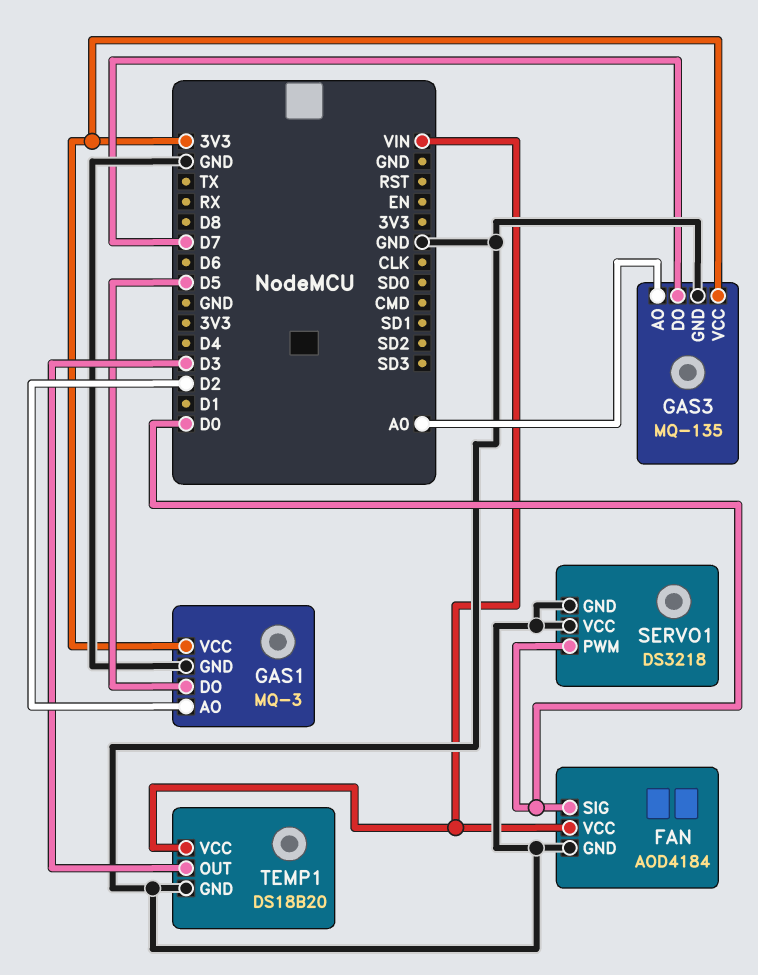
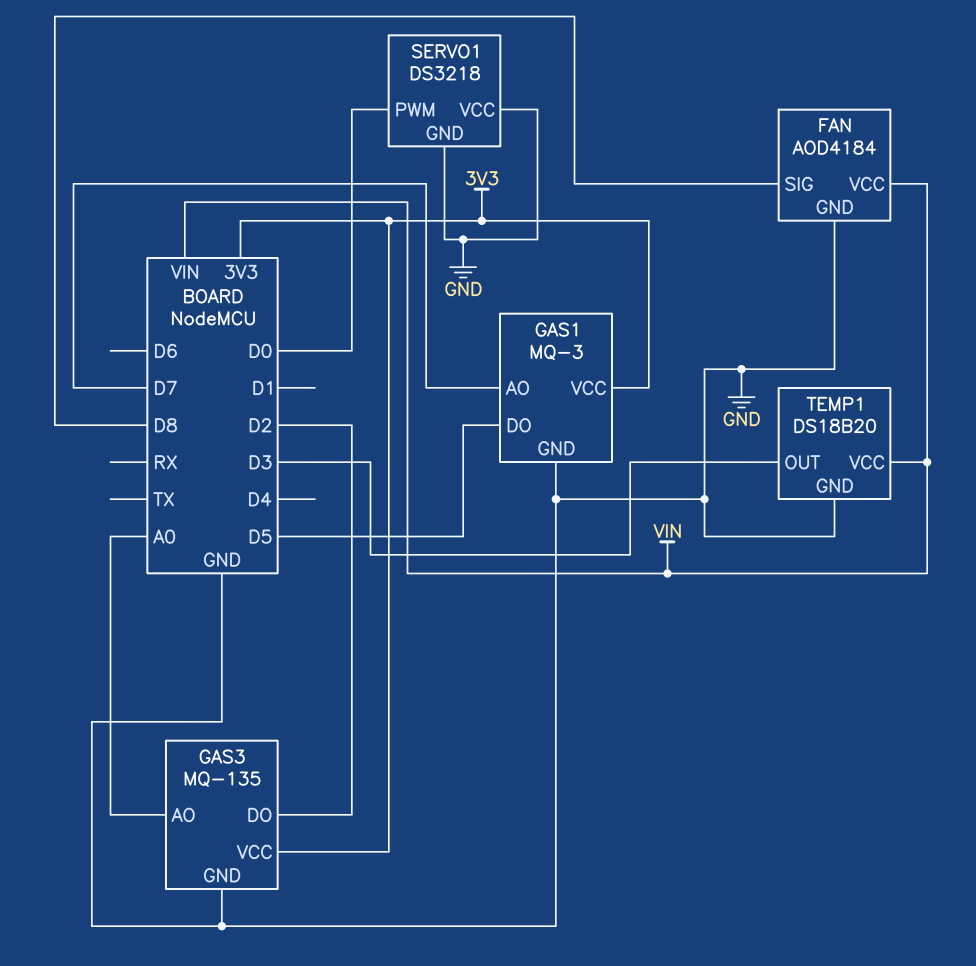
FAN pin SIG: D0 -> D8
GAS1 pin AO: D2 -> D7
GAS3 pin DO: D7 -> D2

